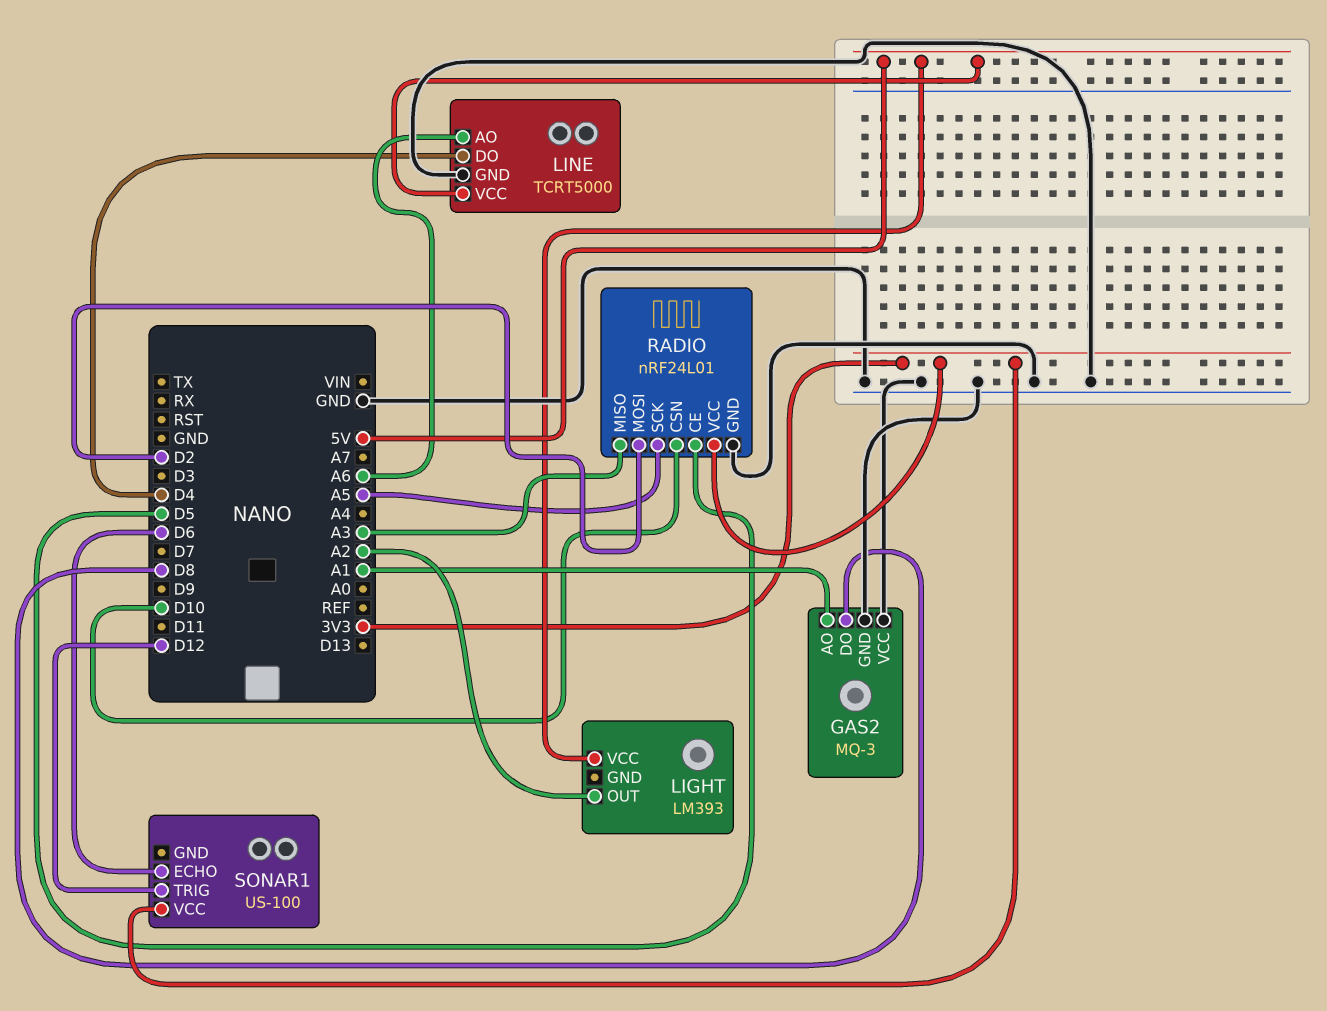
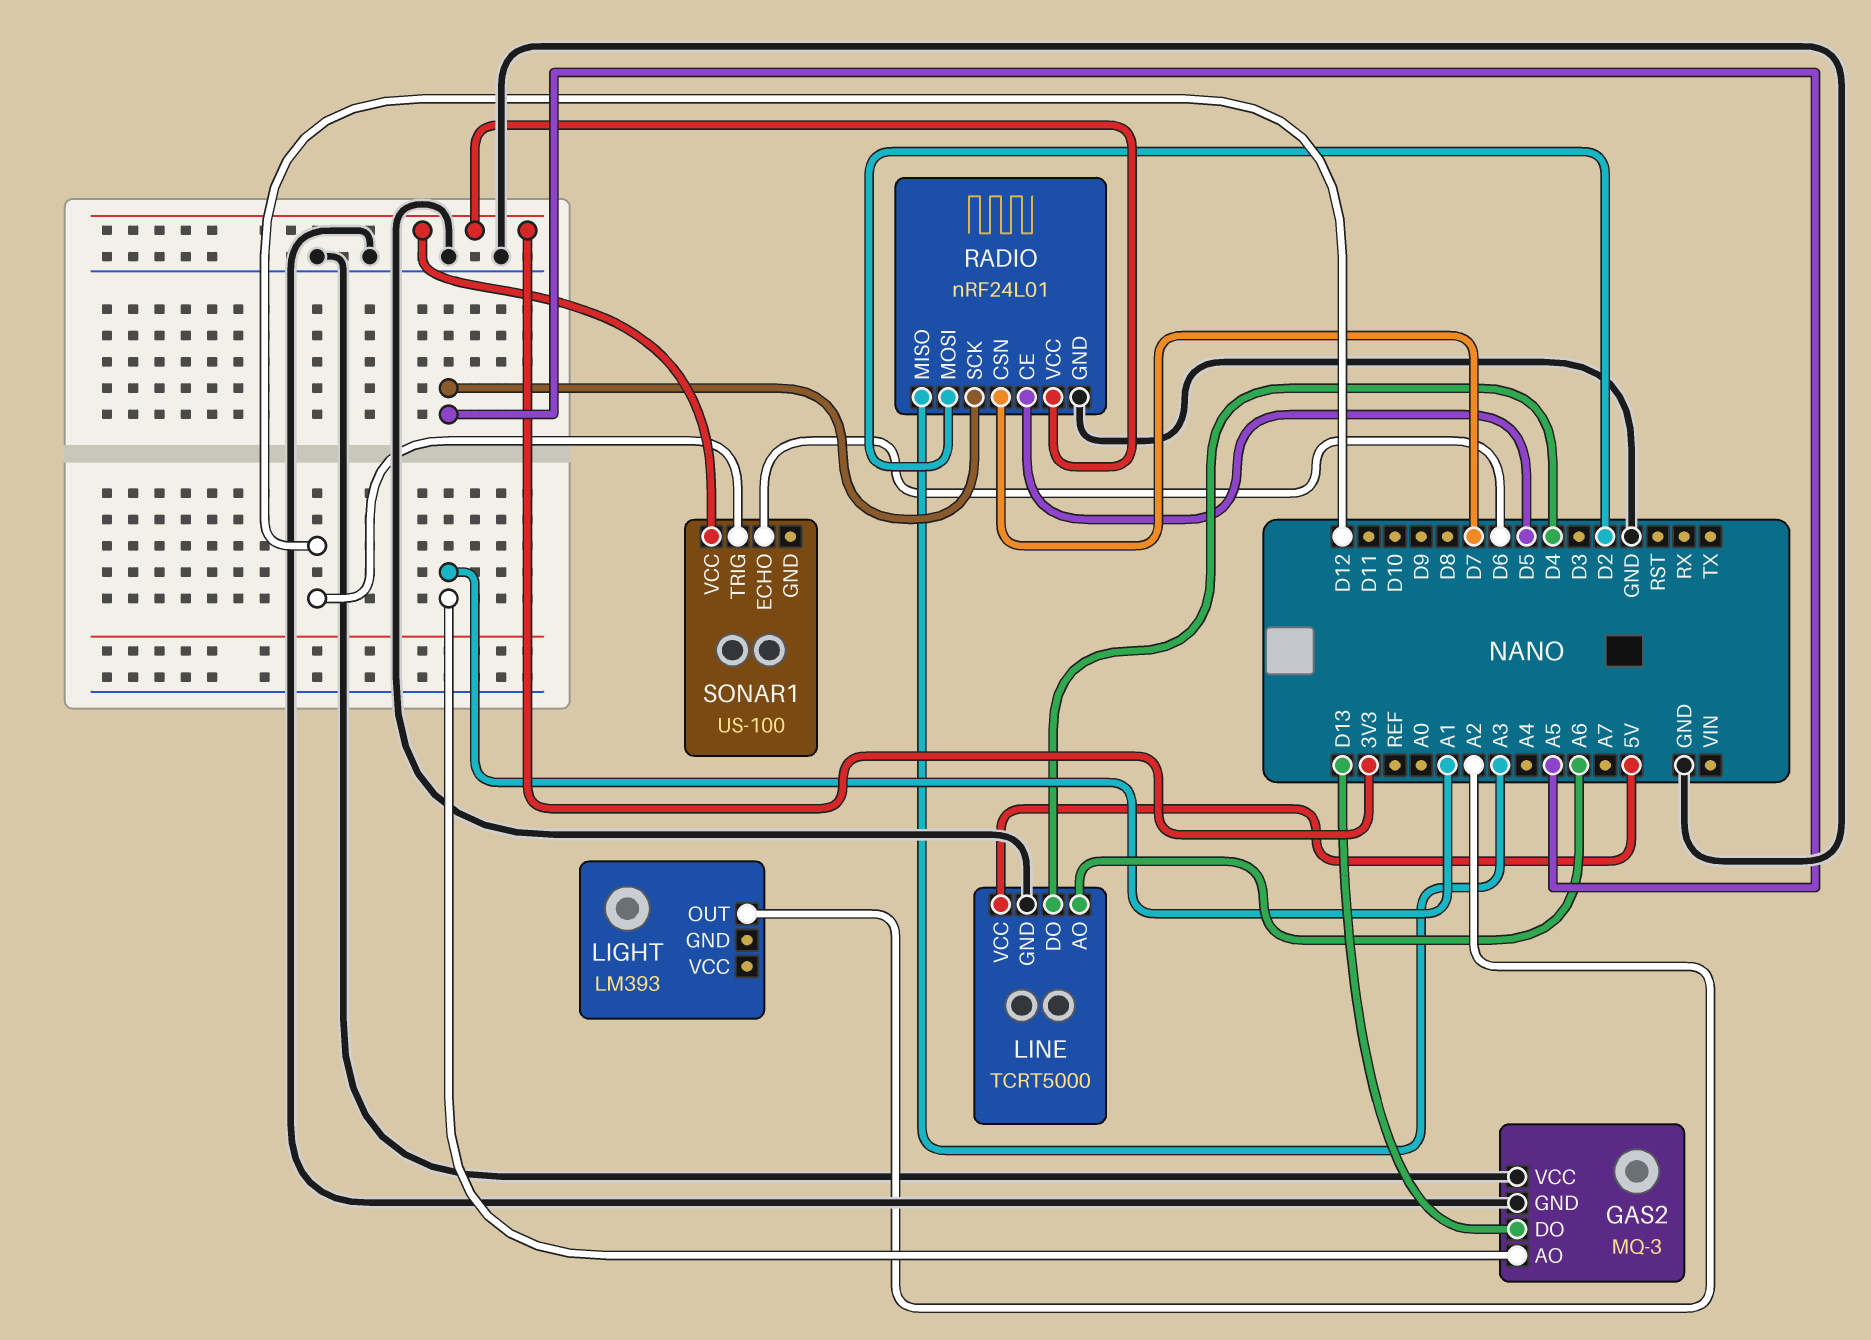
GAS2 pin DO: D8 -> D13
LIGHT pin VCC: 5V -> none
RADIO pin CSN: D10 -> D7

